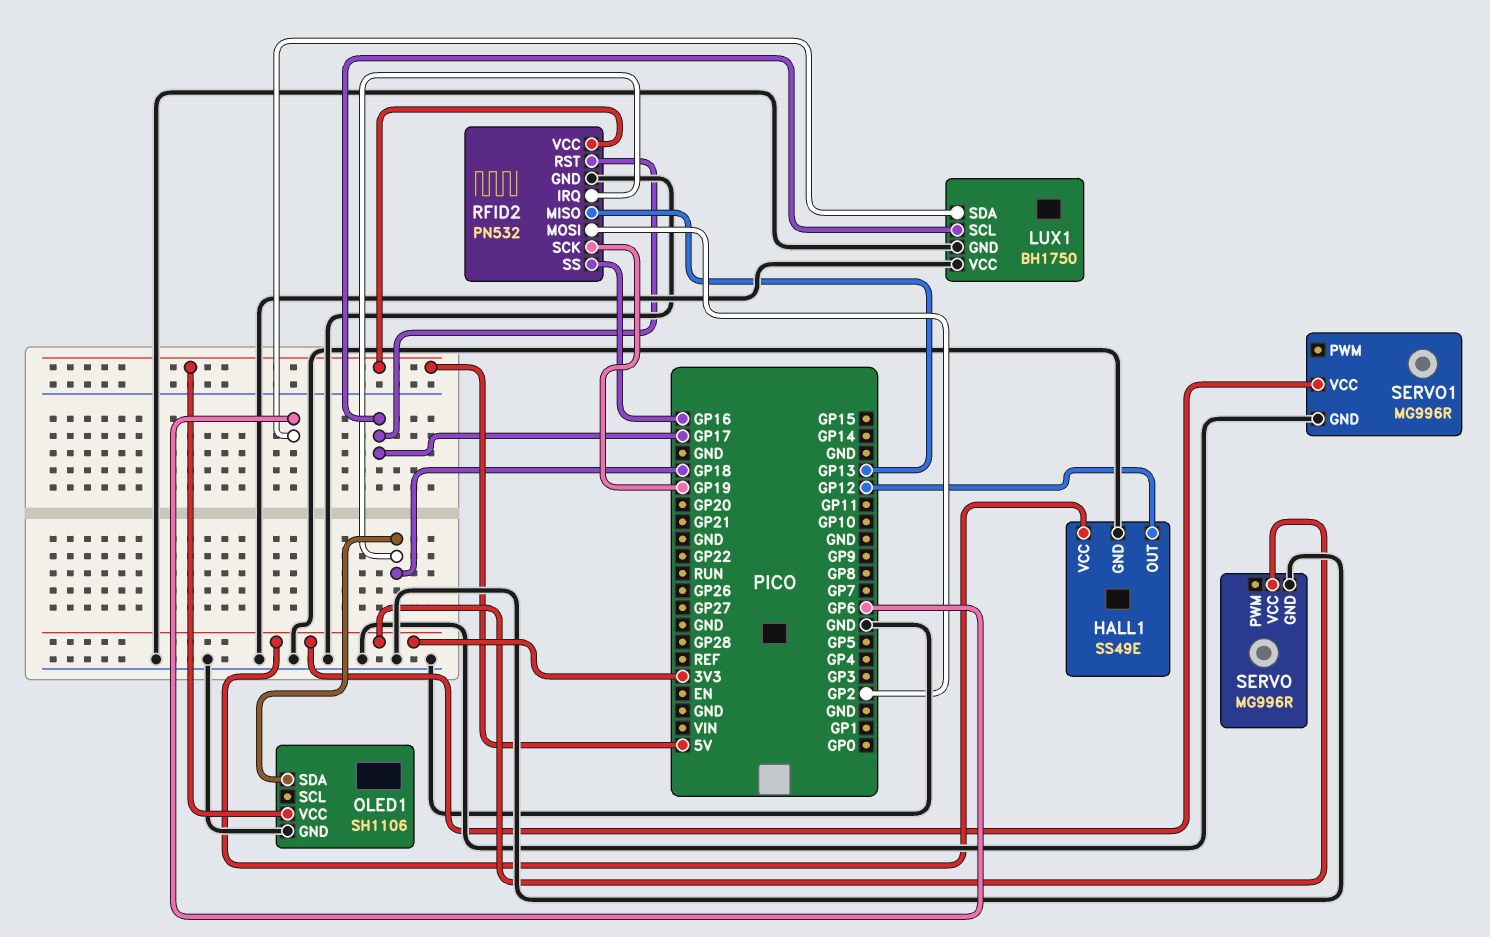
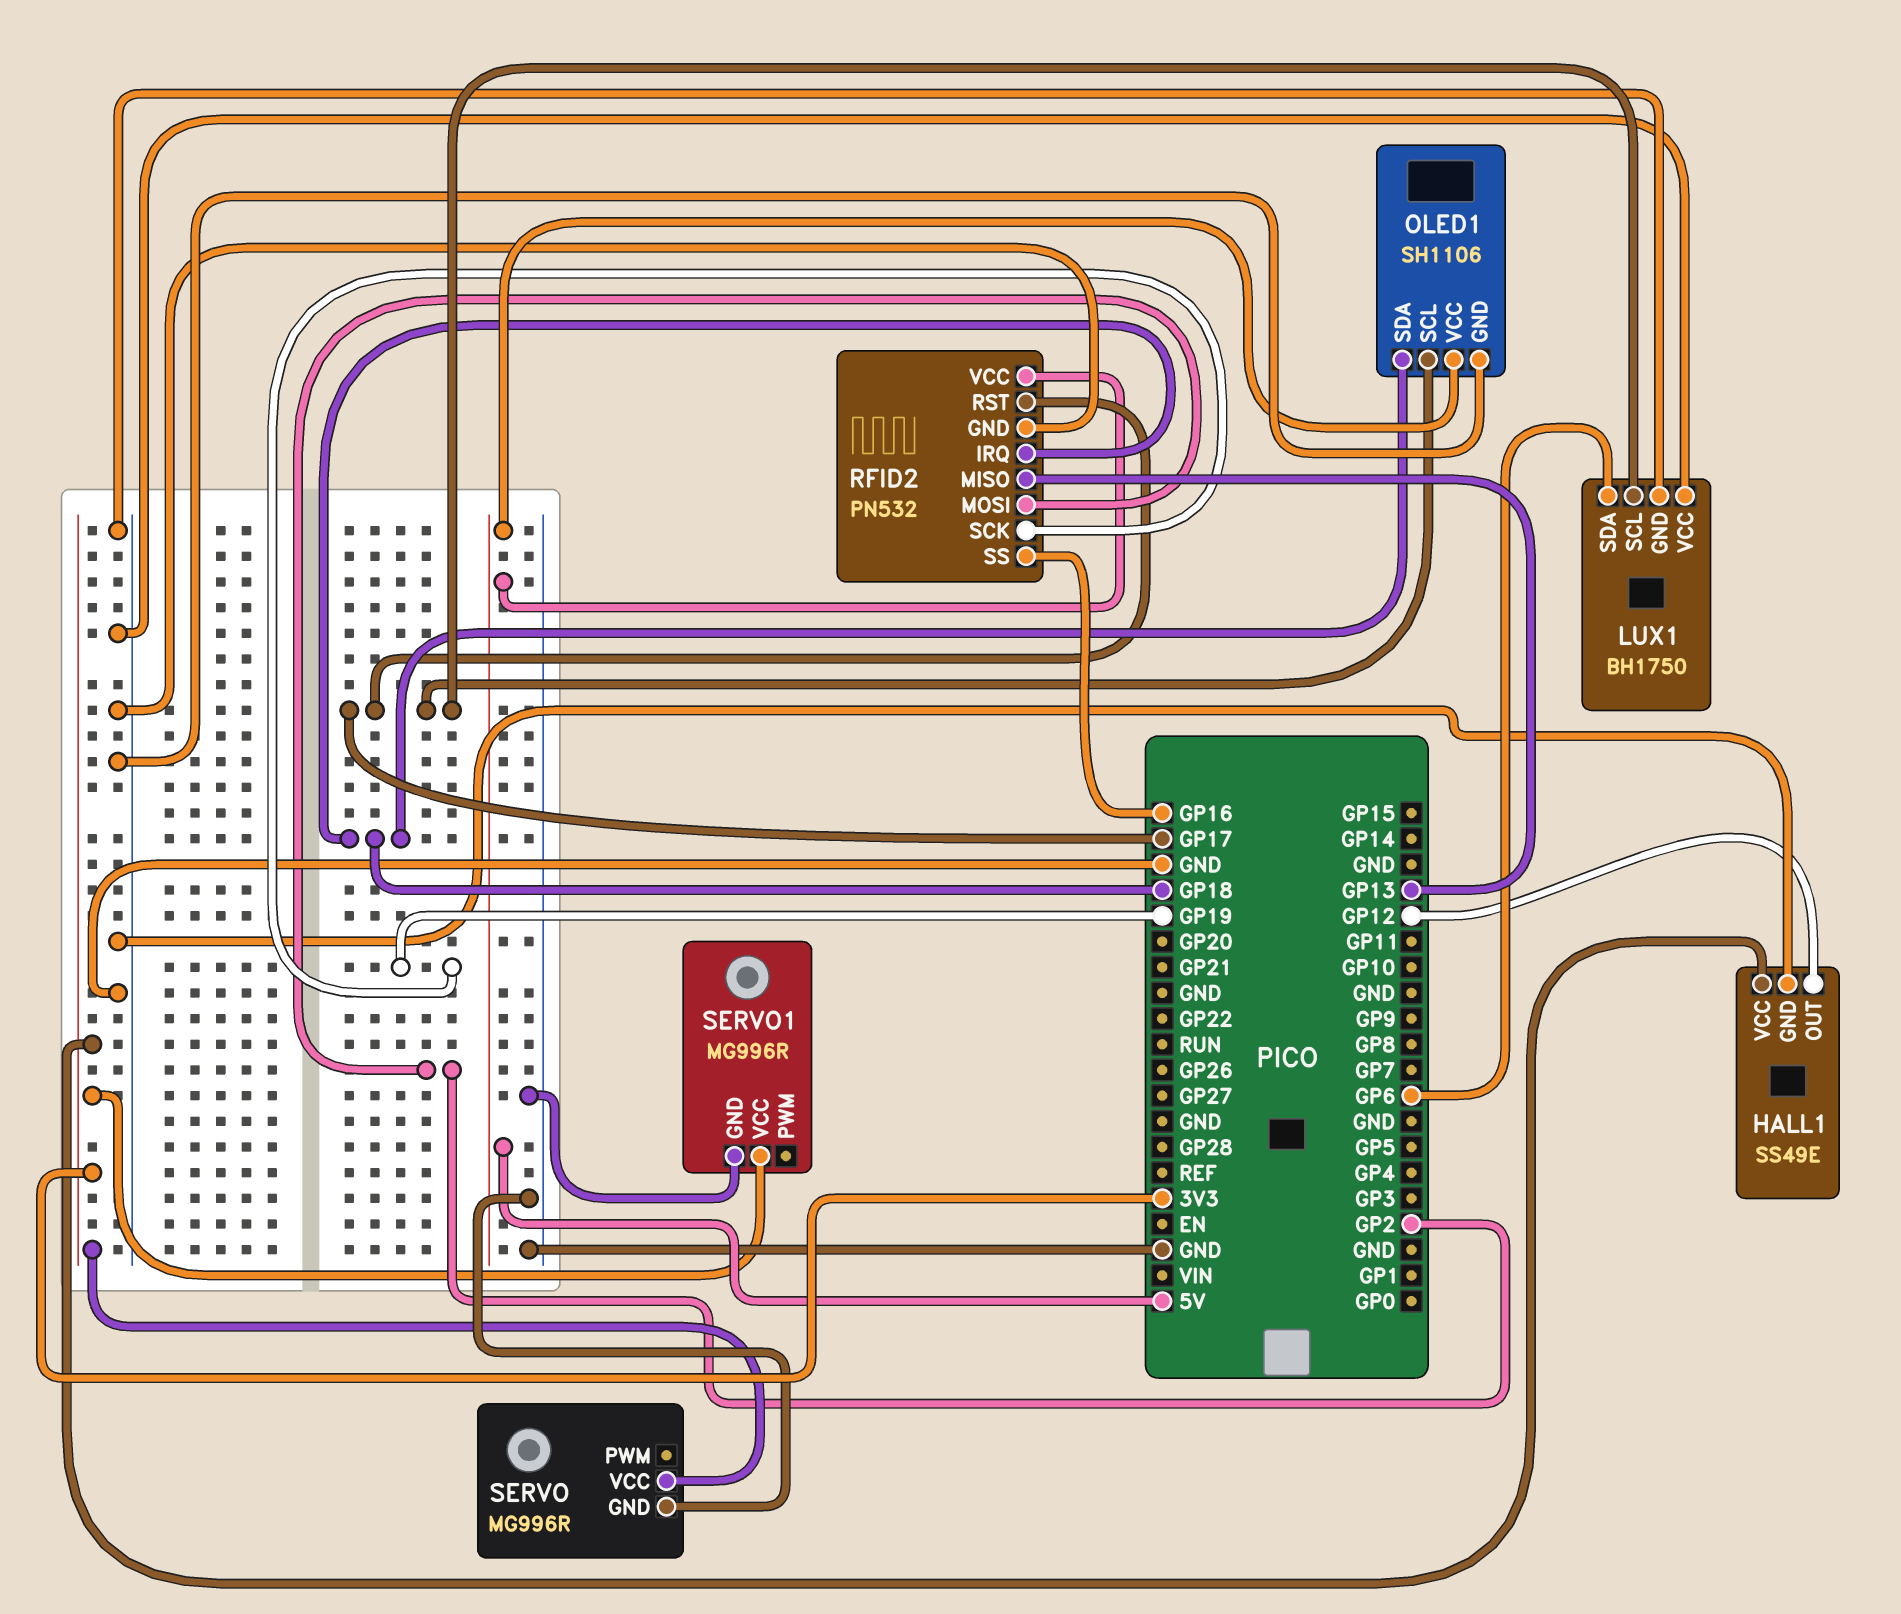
OLED1 pin SCL: none -> GP17

